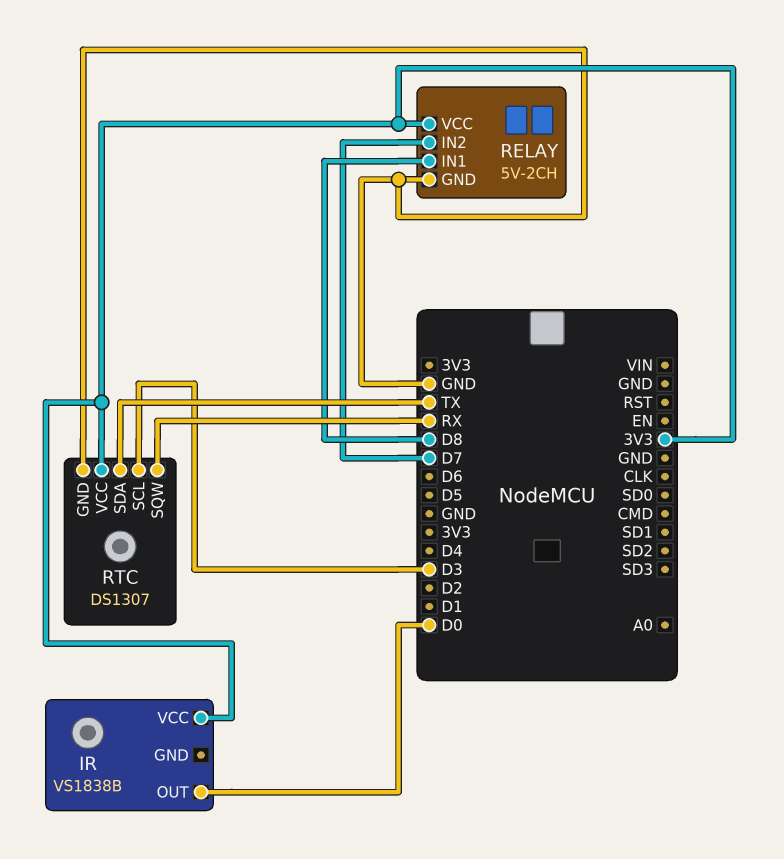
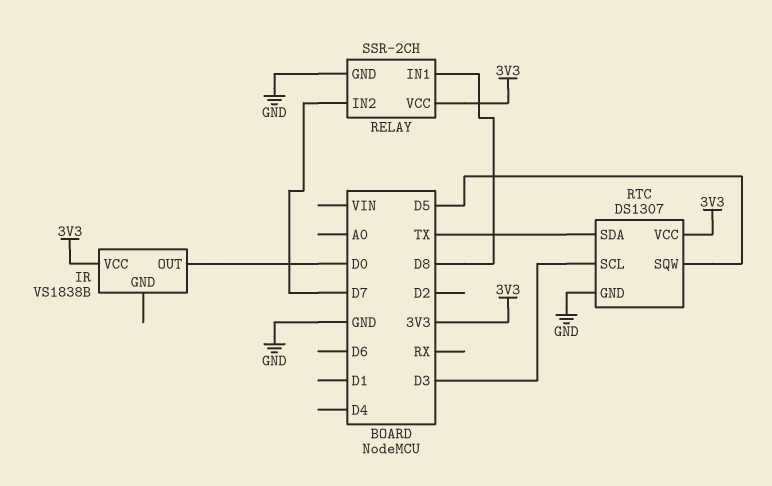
RELAY: 5V-2CH -> SSR-2CH
RTC pin SQW: RX -> D5

